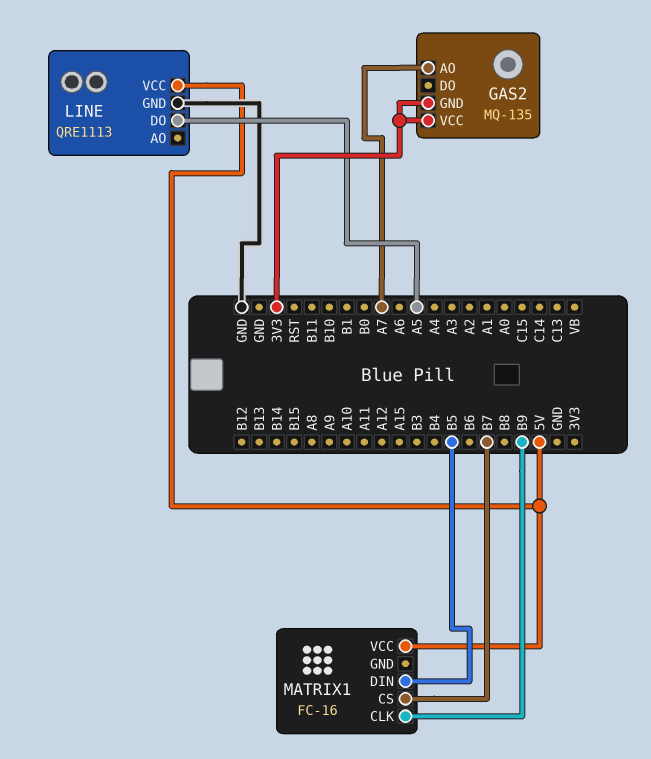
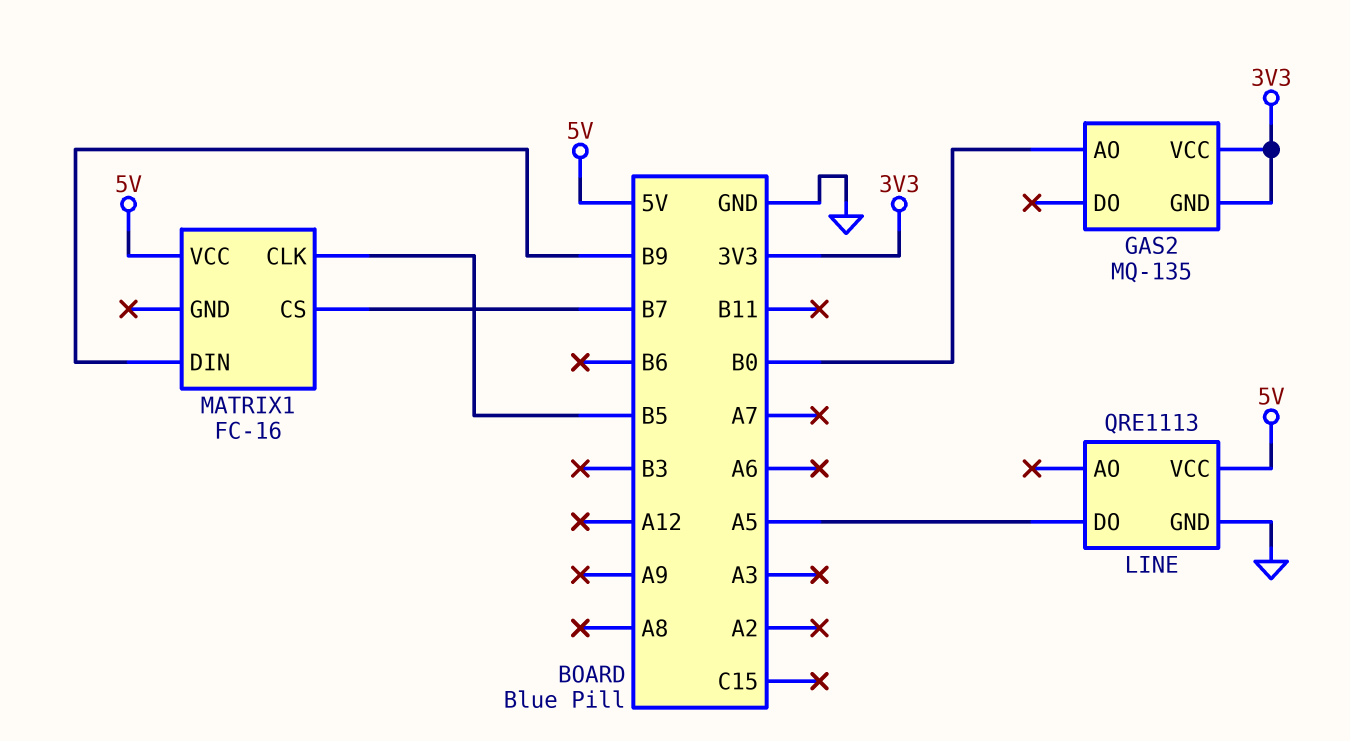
GAS2 pin AO: A7 -> B0
MATRIX1 pin CLK: B9 -> B5
MATRIX1 pin DIN: B5 -> B9

